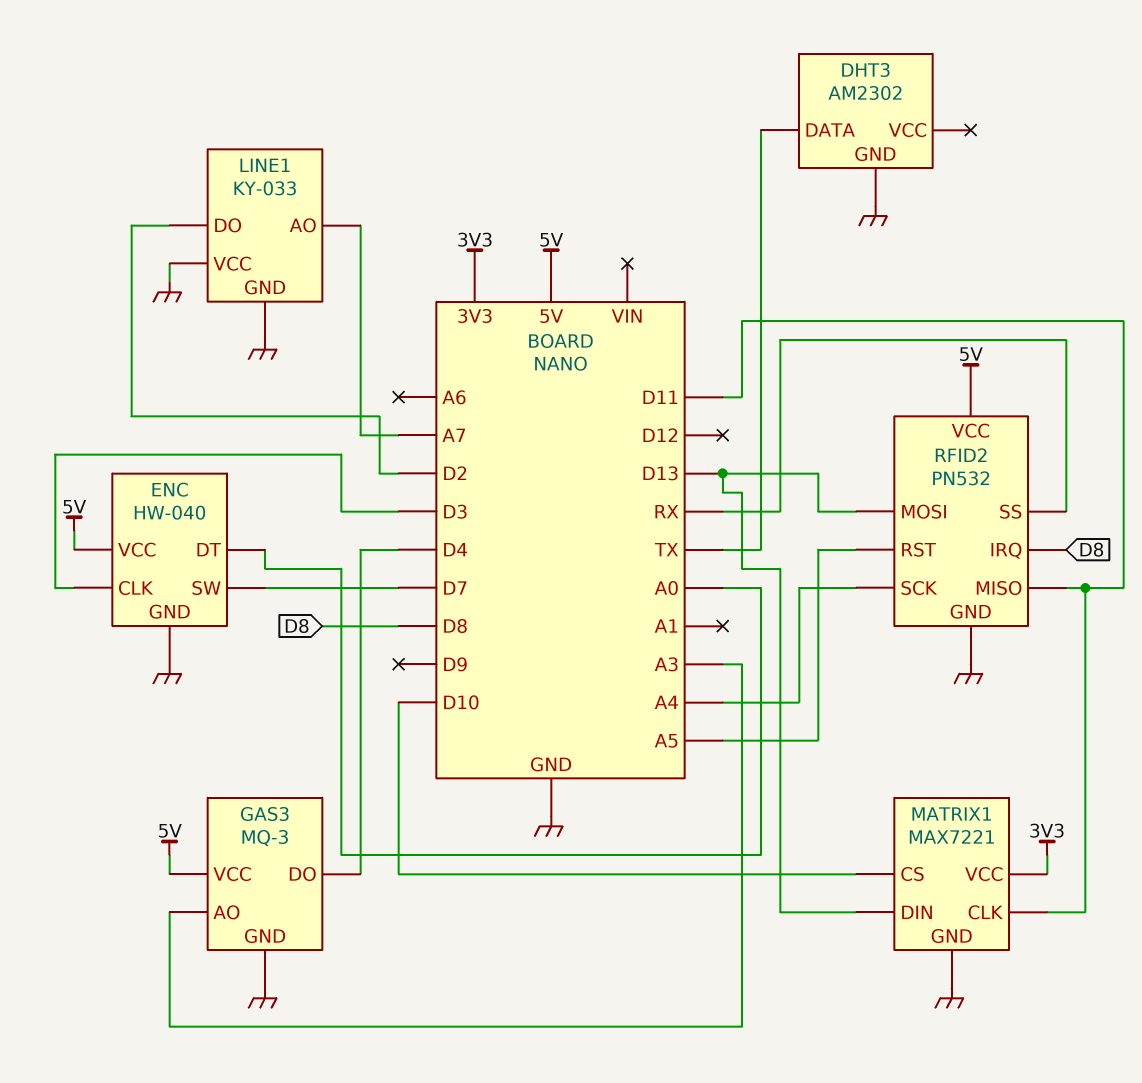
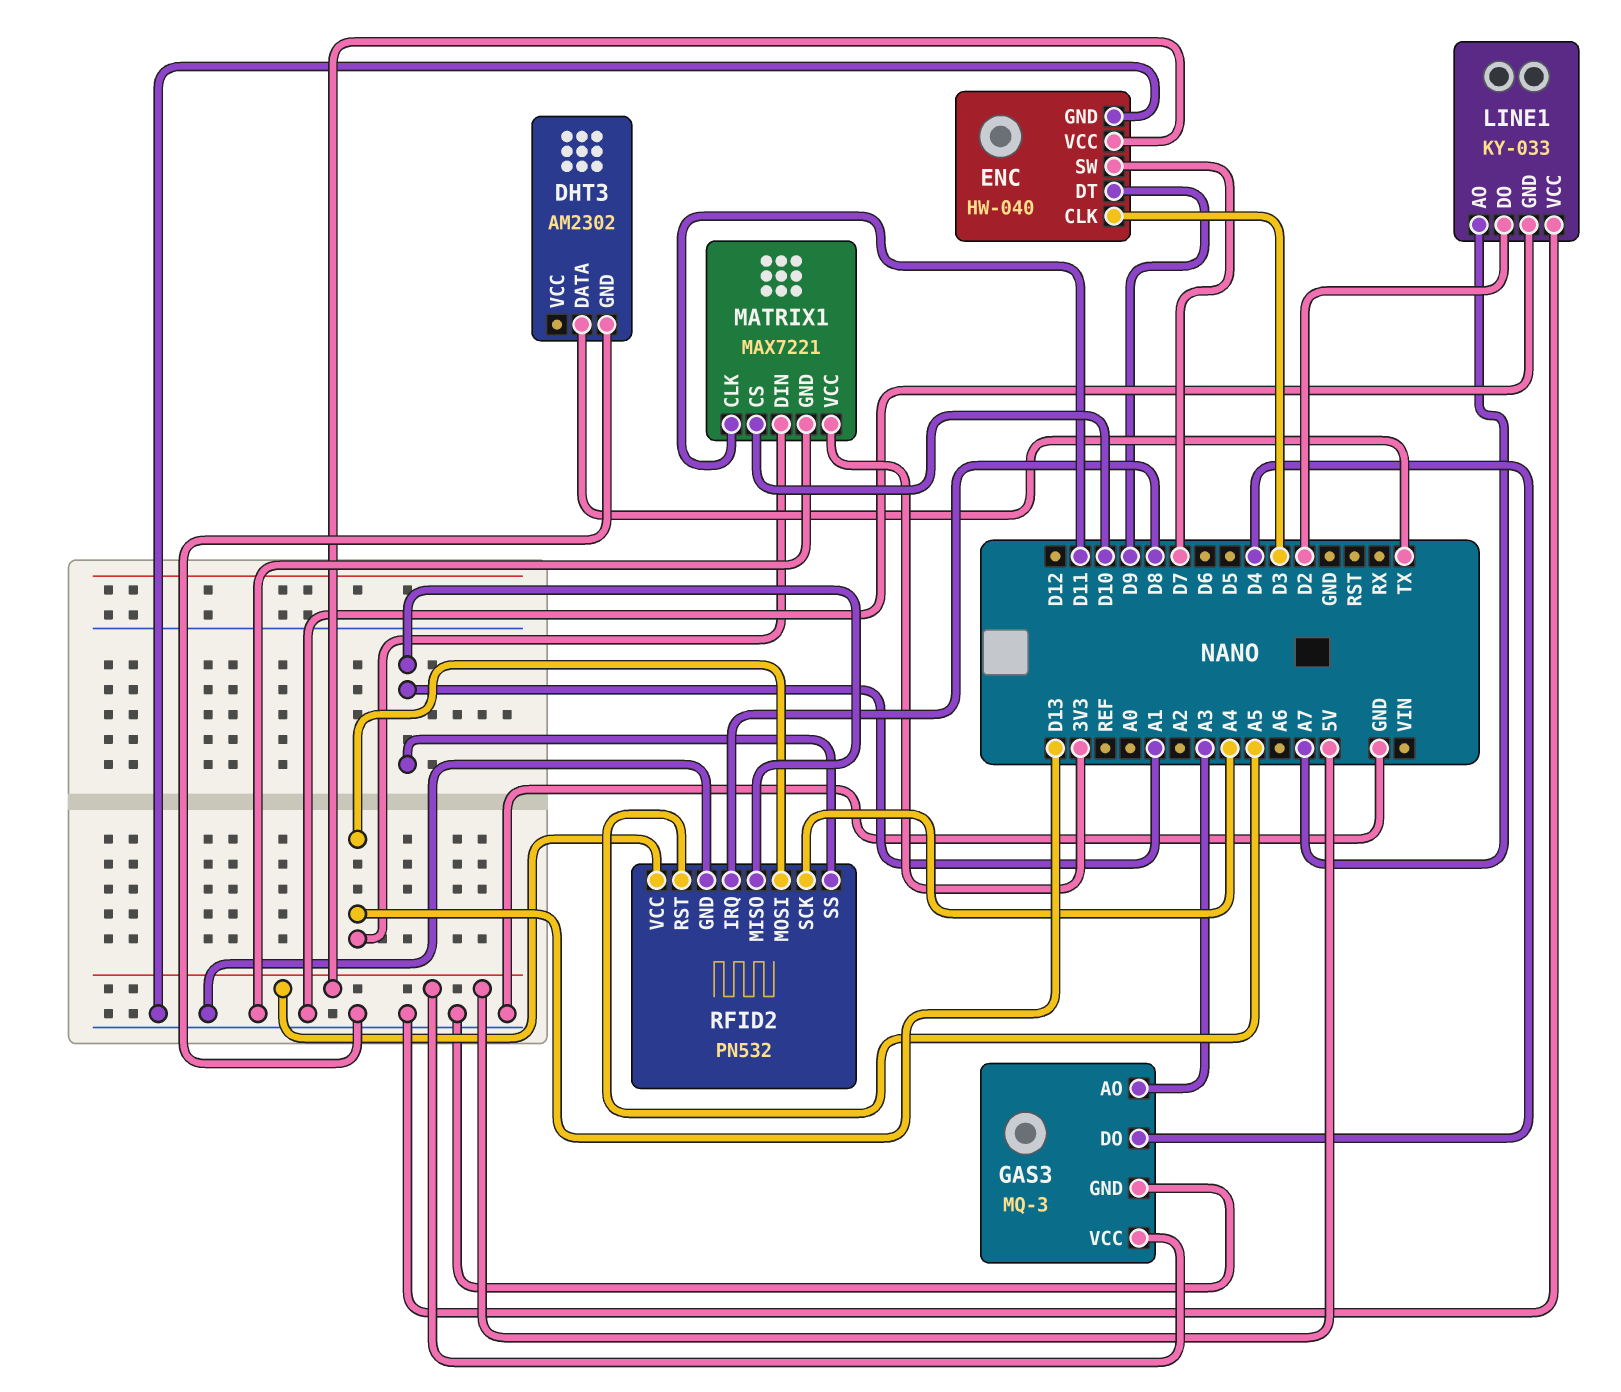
ENC pin DT: A0 -> D9
RFID2 pin MISO: D11 -> A1
RFID2 pin SS: RX -> A1

